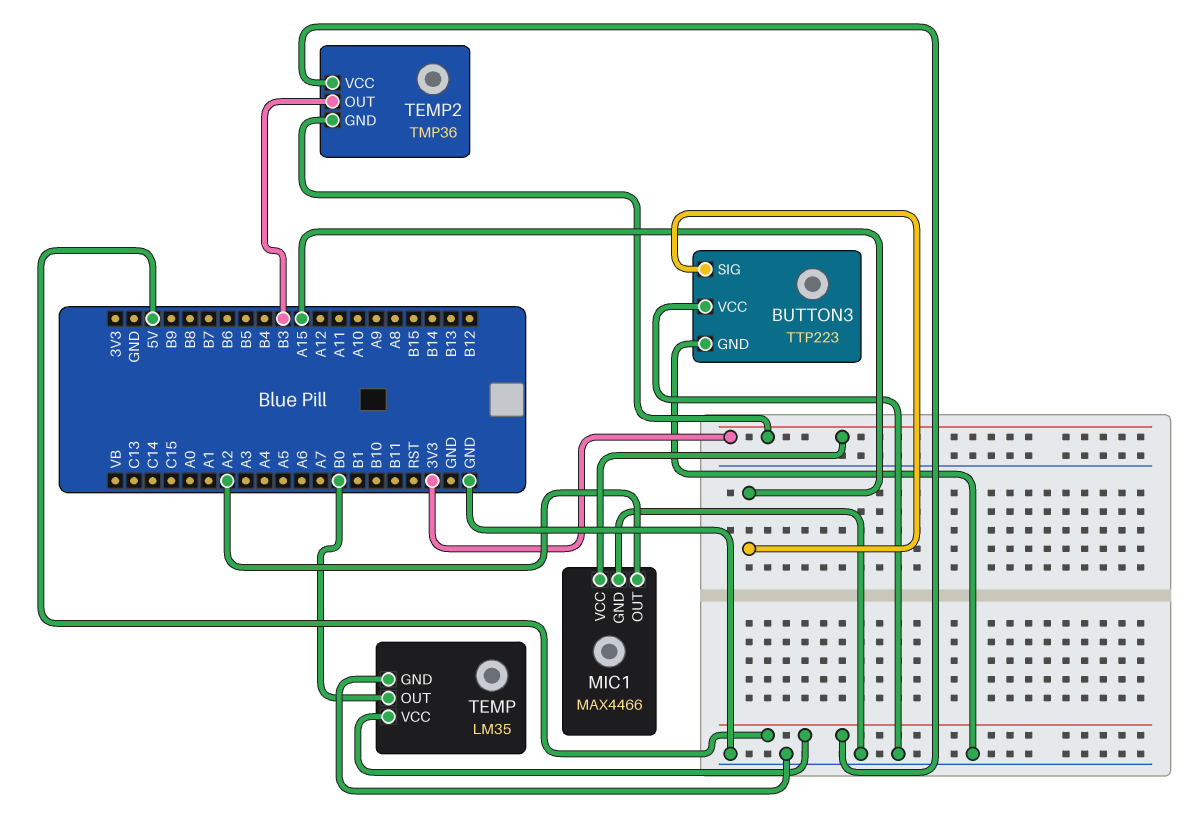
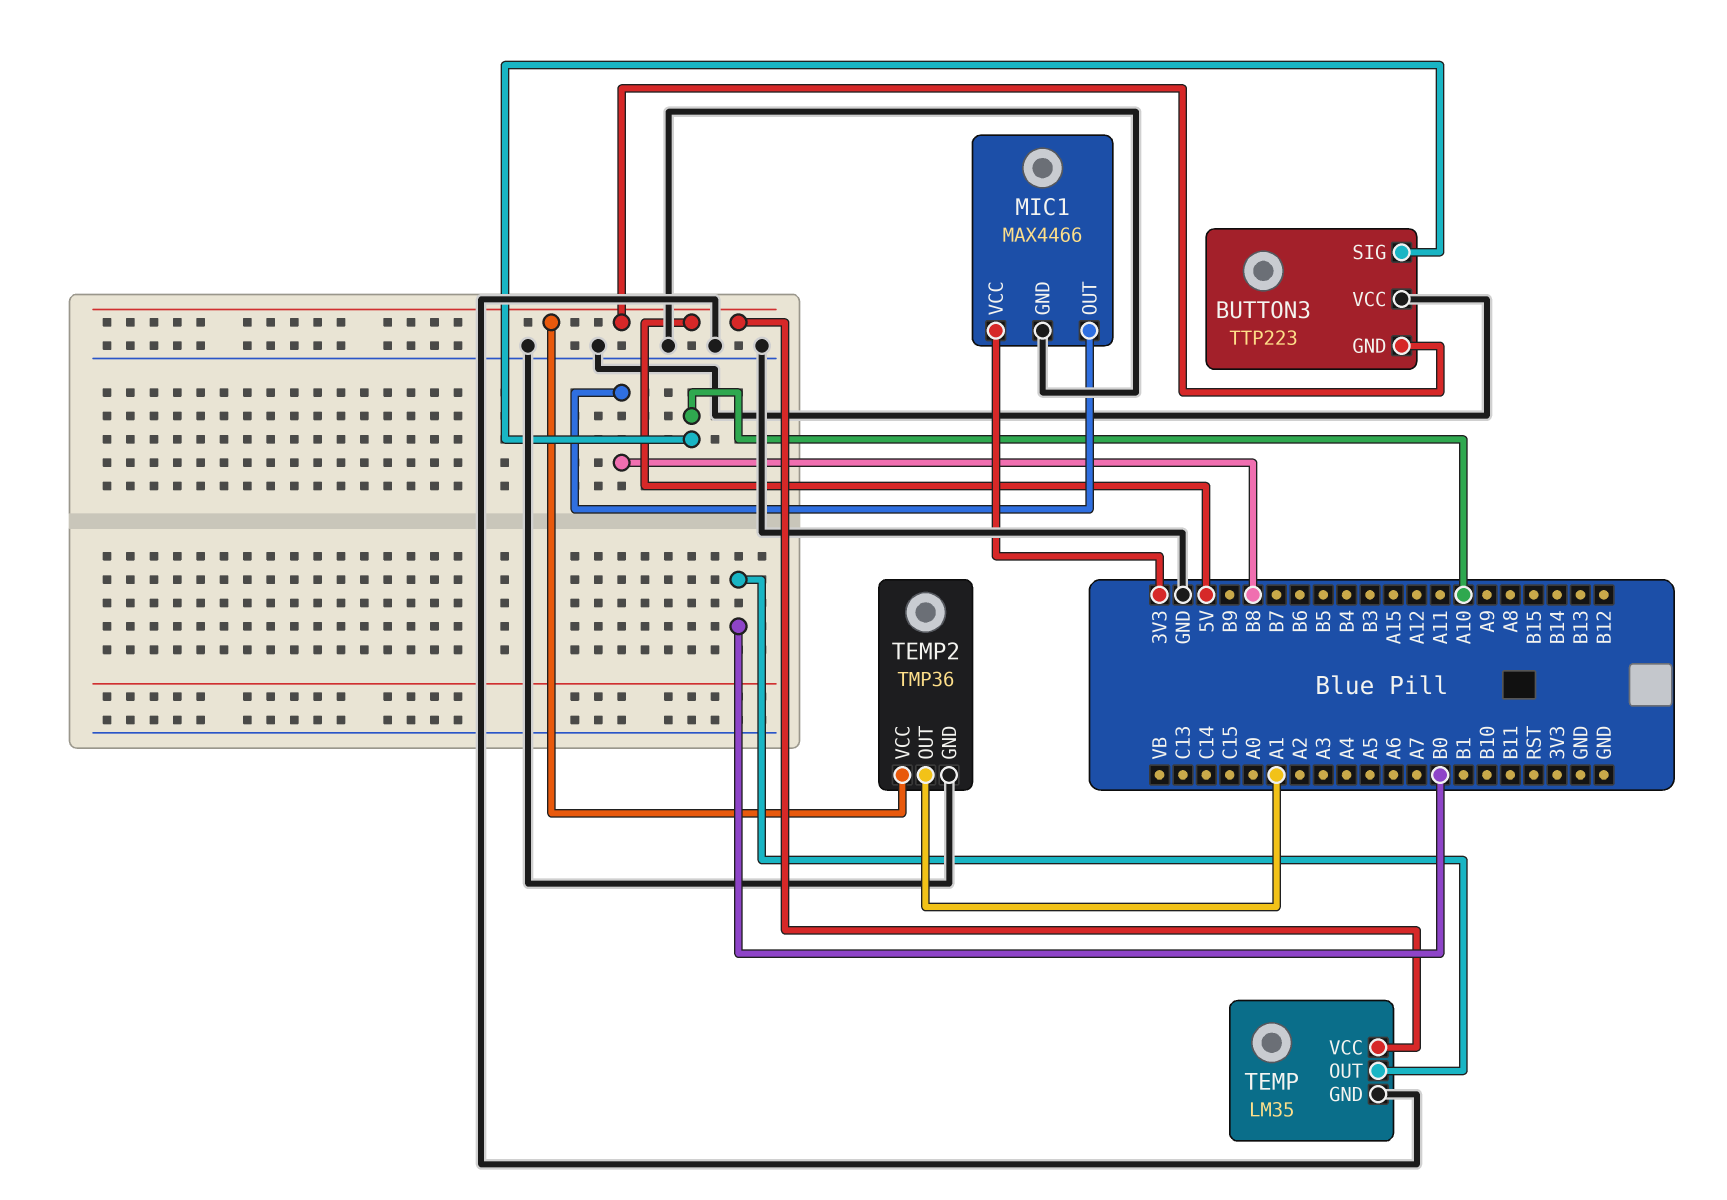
BUTTON3 pin GND: GND -> 5V
BUTTON3 pin SIG: A15 -> A10
MIC1 pin OUT: A2 -> B8
TEMP2 pin GND: 3V3 -> GND
TEMP2 pin OUT: B3 -> A1

